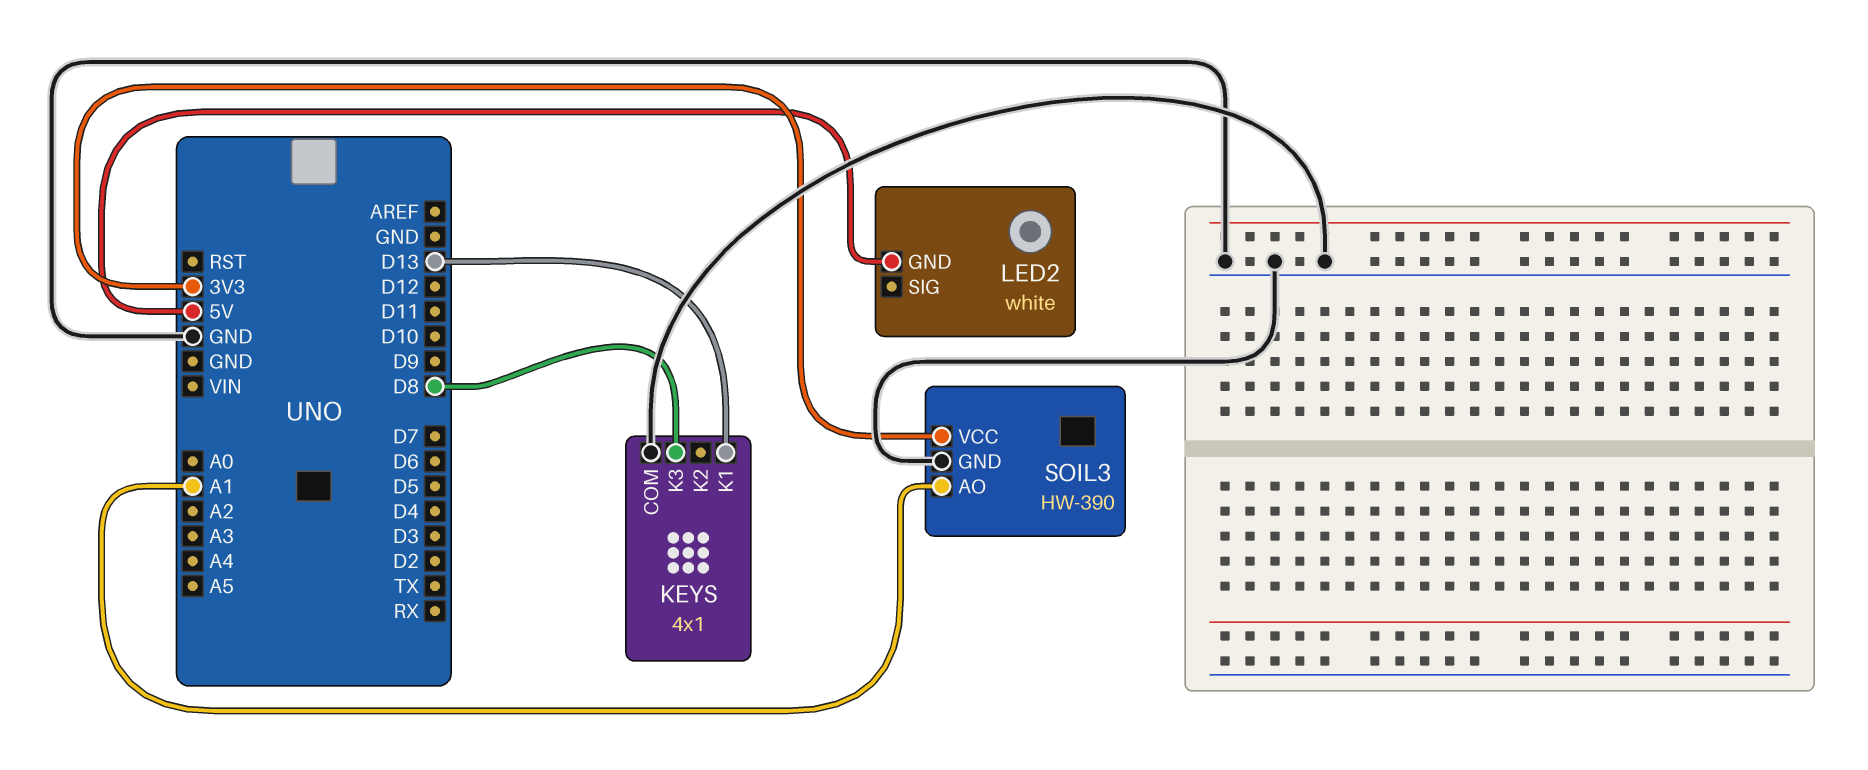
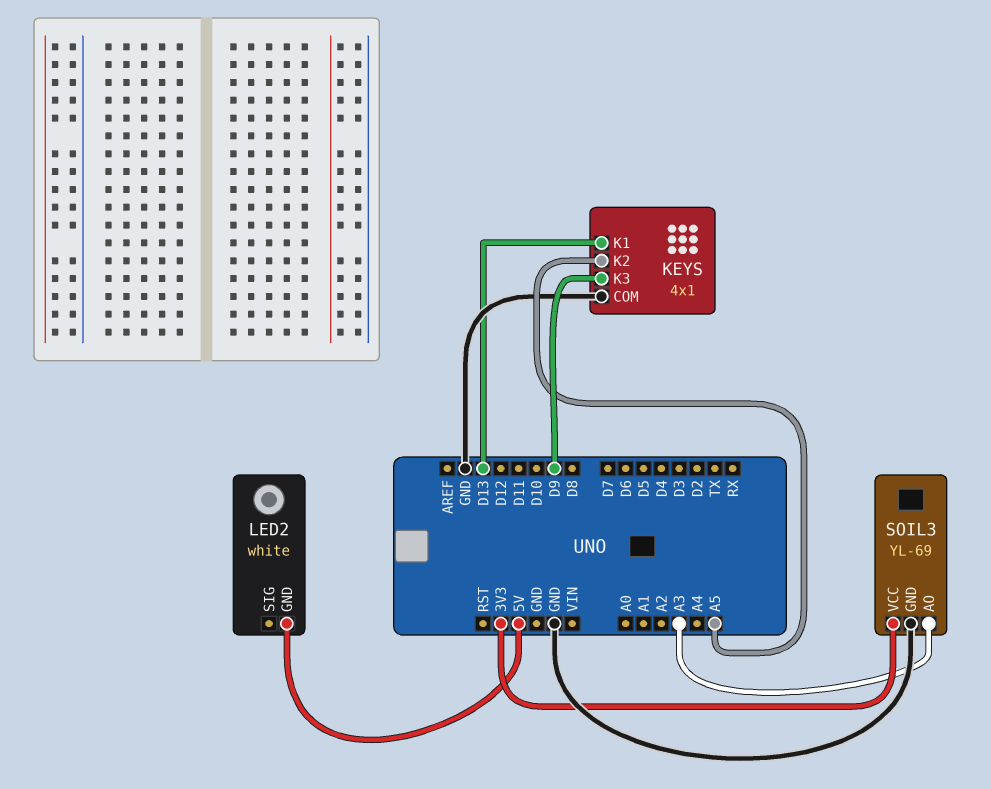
KEYS pin K2: none -> A5
KEYS pin K3: D8 -> D9
SOIL3: HW-390 -> YL-69
SOIL3 pin AO: A1 -> A3

